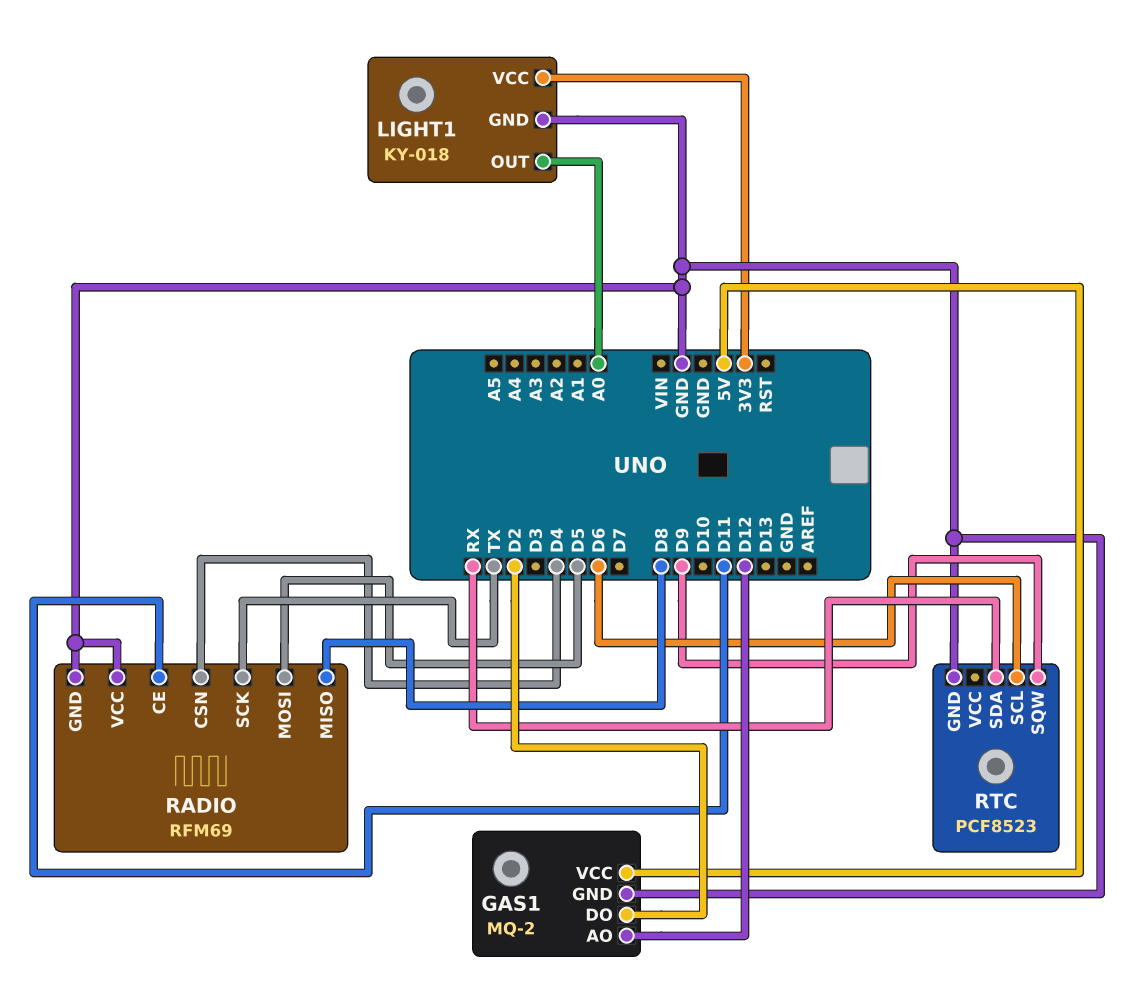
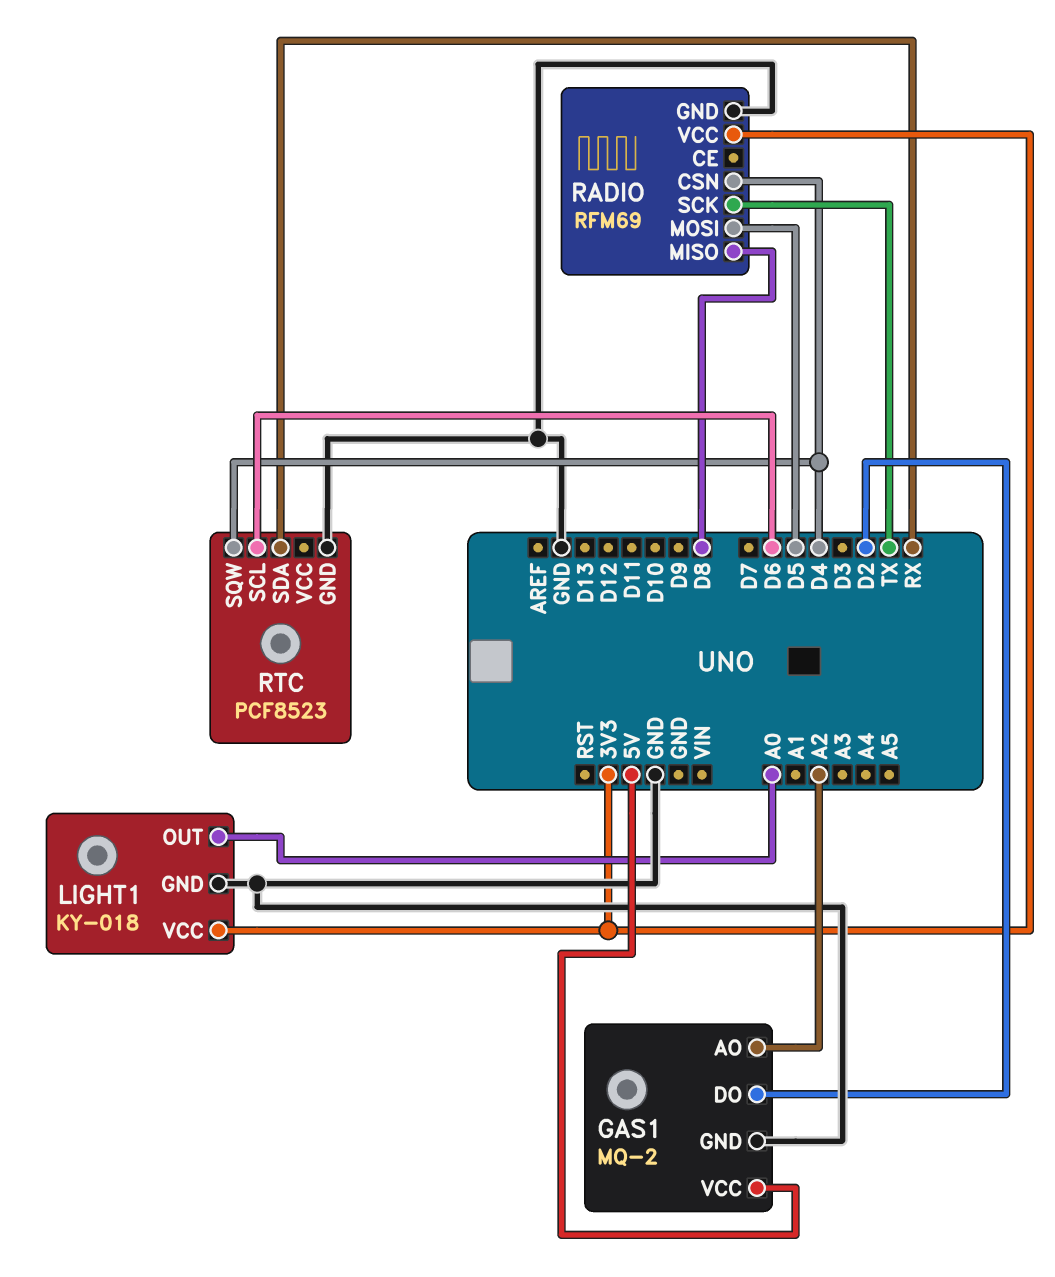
GAS1 pin AO: D12 -> A2
RADIO pin CE: D11 -> none
RADIO pin VCC: GND -> 3V3
RTC pin SQW: D9 -> D4

